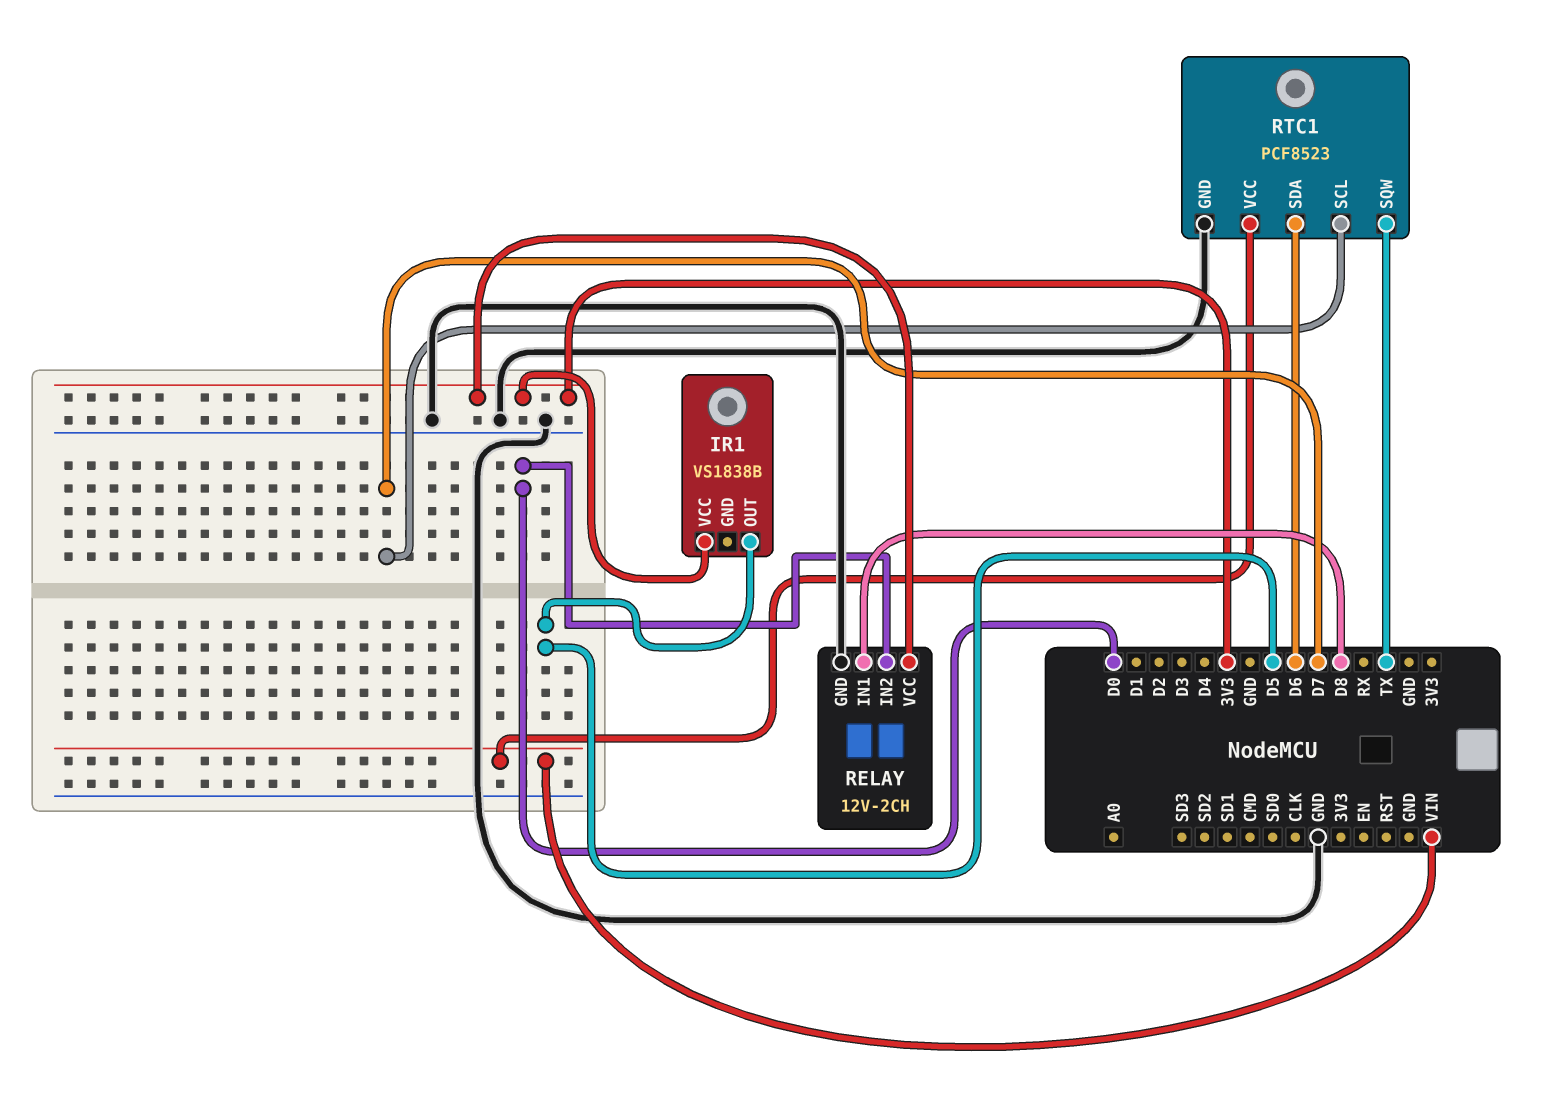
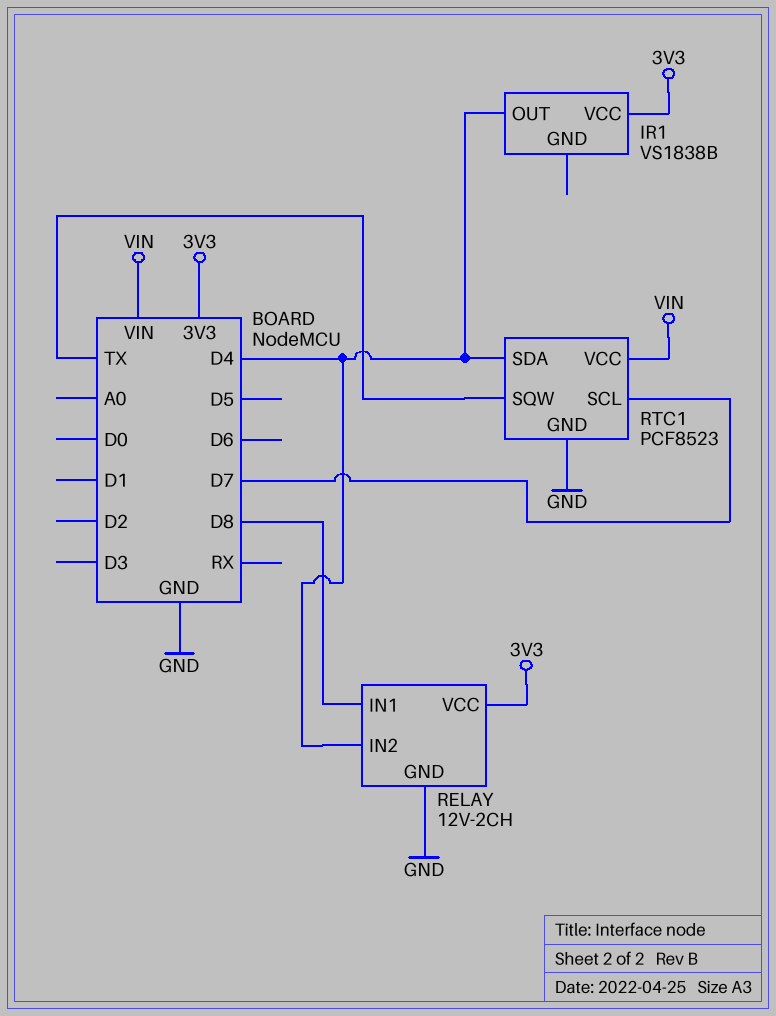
IR1 pin OUT: D5 -> D4
RELAY pin IN2: D0 -> D4
RTC1 pin SDA: D6 -> D4

